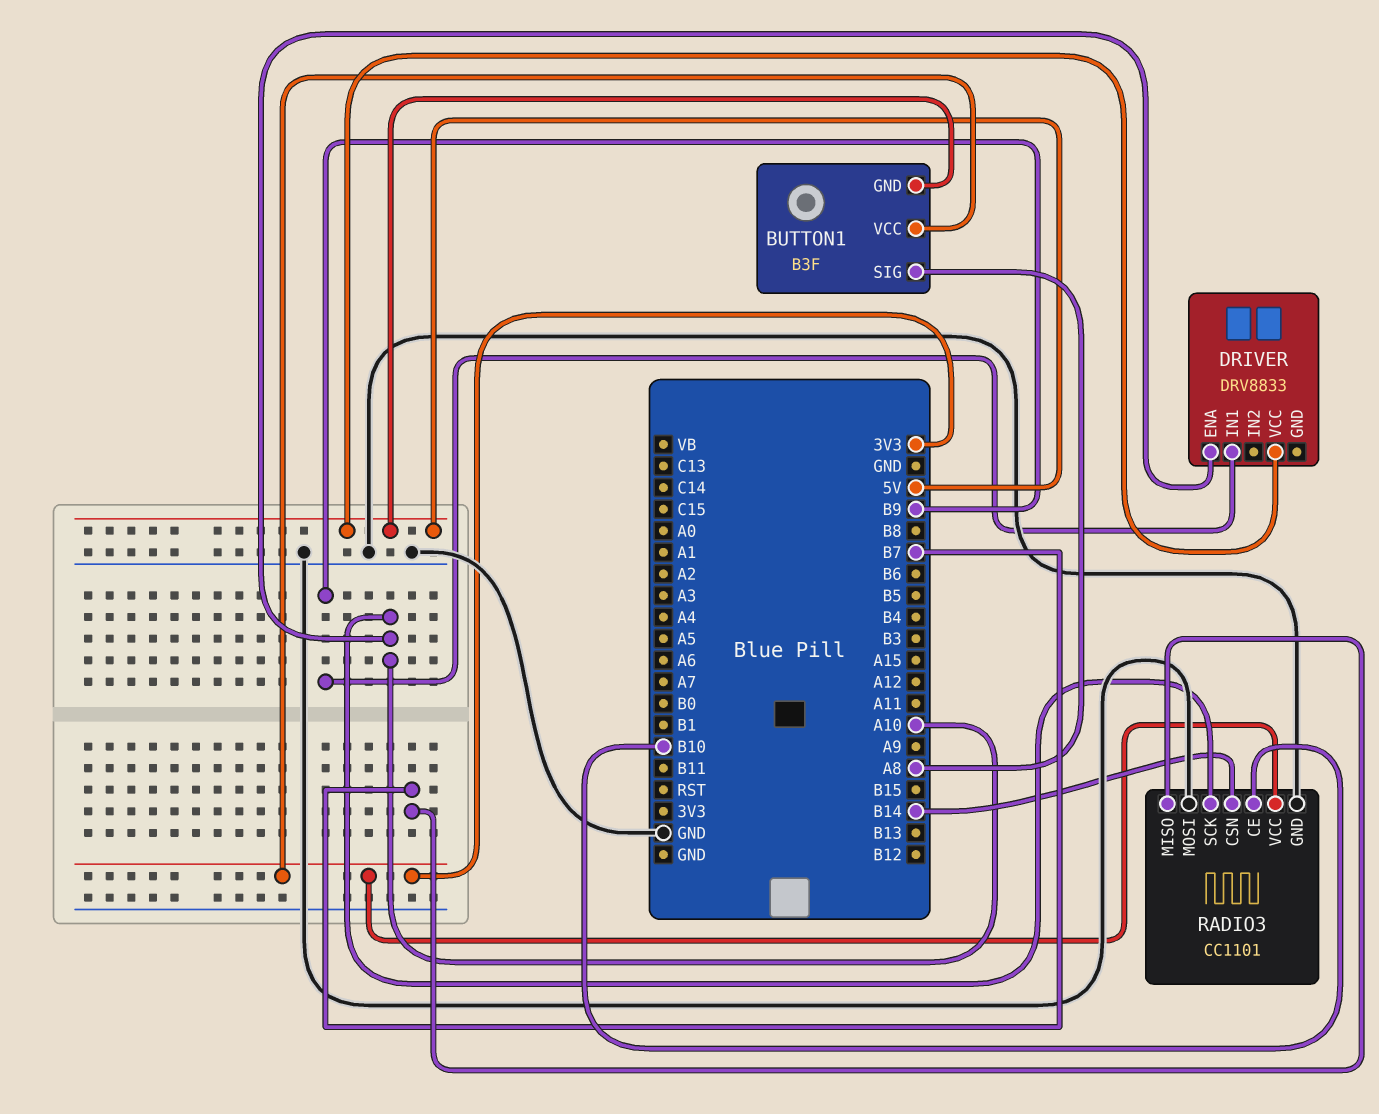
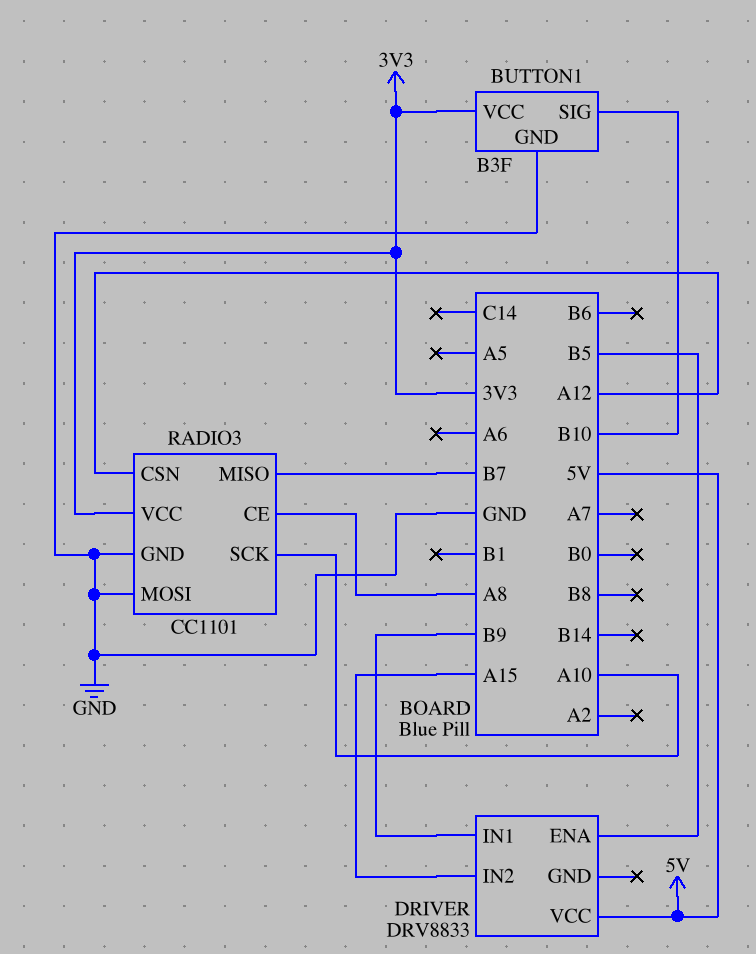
BUTTON1 pin GND: 5V -> GND
BUTTON1 pin SIG: A8 -> B10
DRIVER pin ENA: A10 -> B5
DRIVER pin IN2: none -> A15
RADIO3 pin CE: B10 -> A8
RADIO3 pin CSN: B14 -> A12

